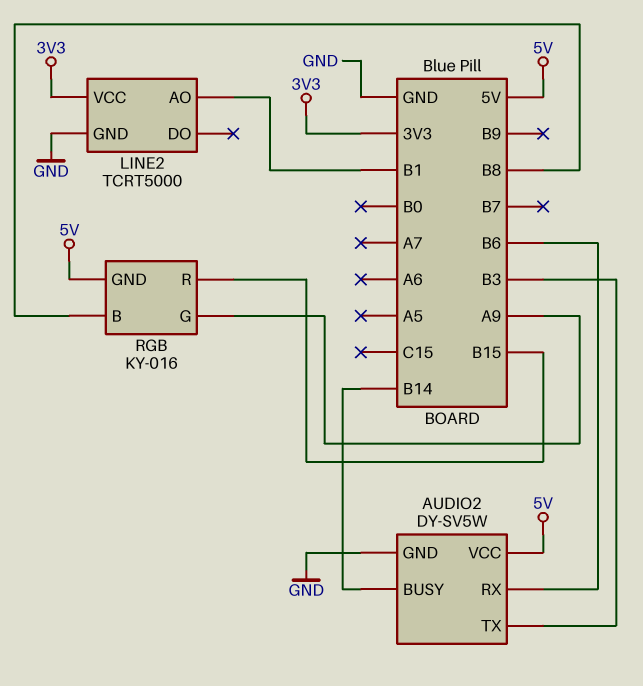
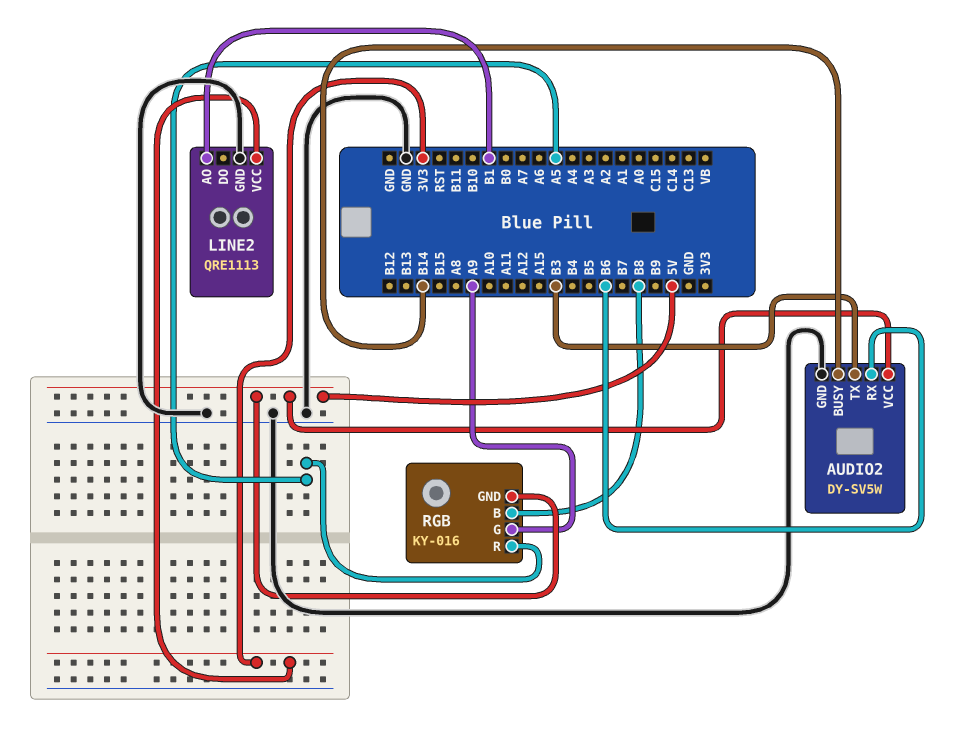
LINE2: TCRT5000 -> QRE1113
RGB pin R: B15 -> A5

